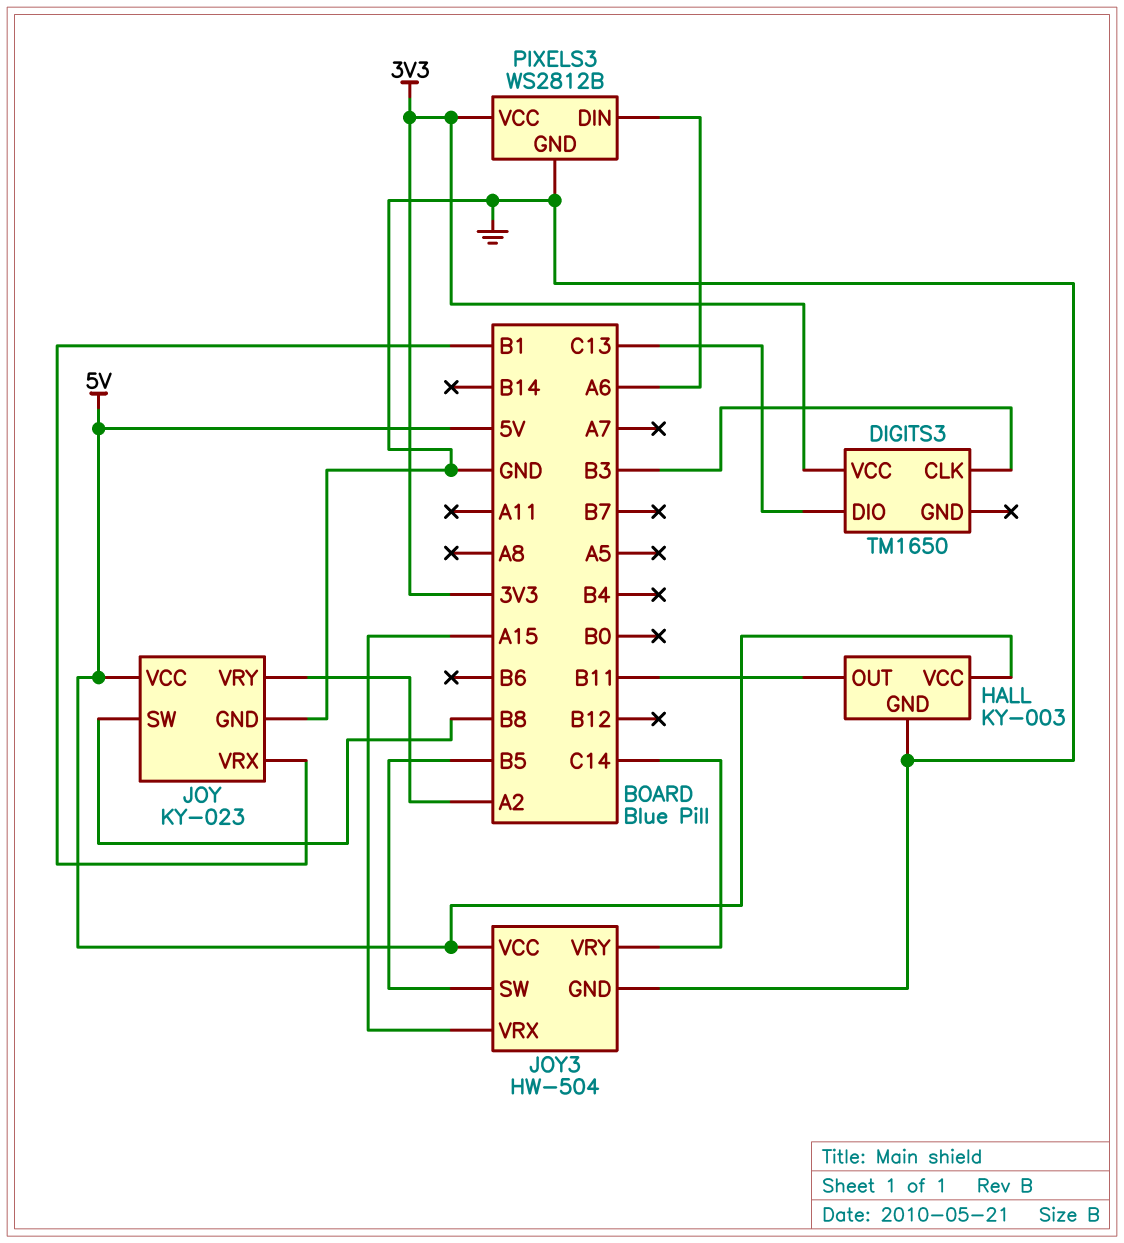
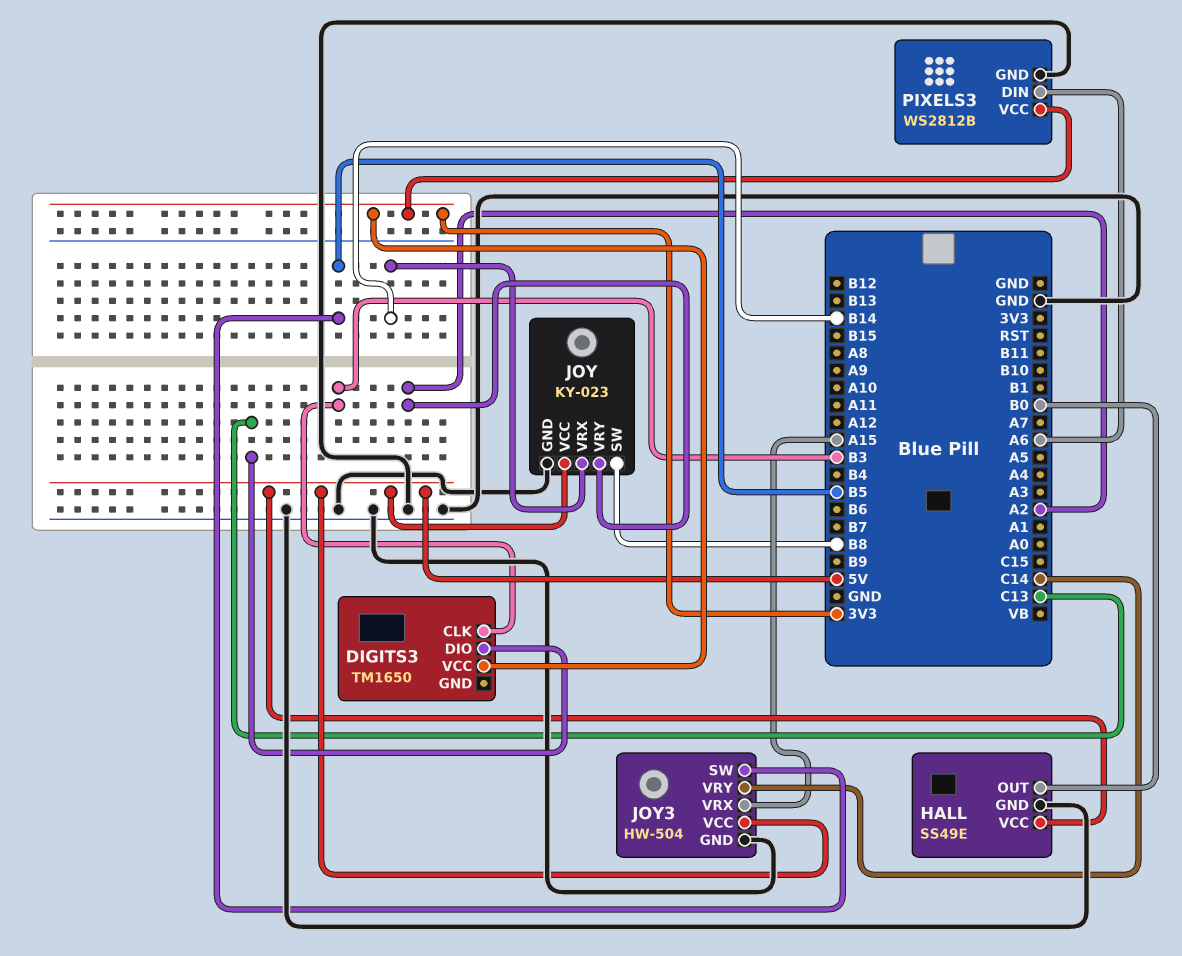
HALL: KY-003 -> SS49E
HALL pin OUT: B11 -> B0
JOY pin VRX: B1 -> B14

